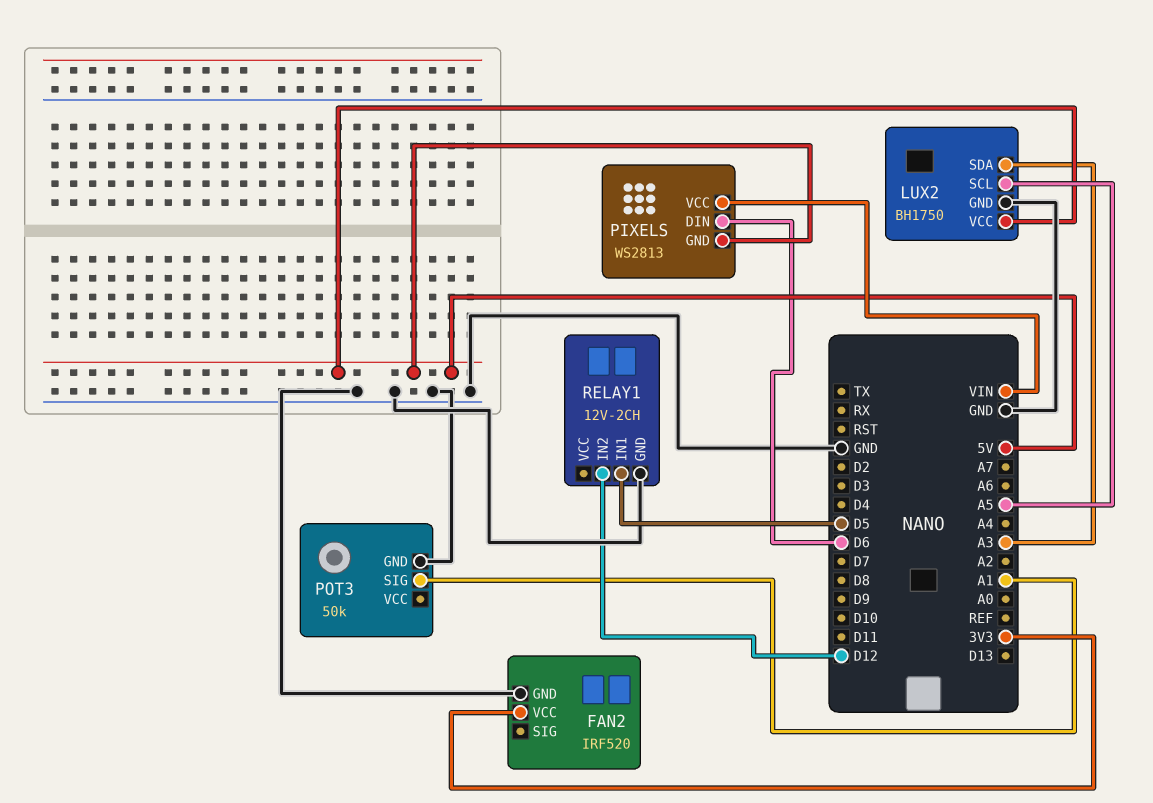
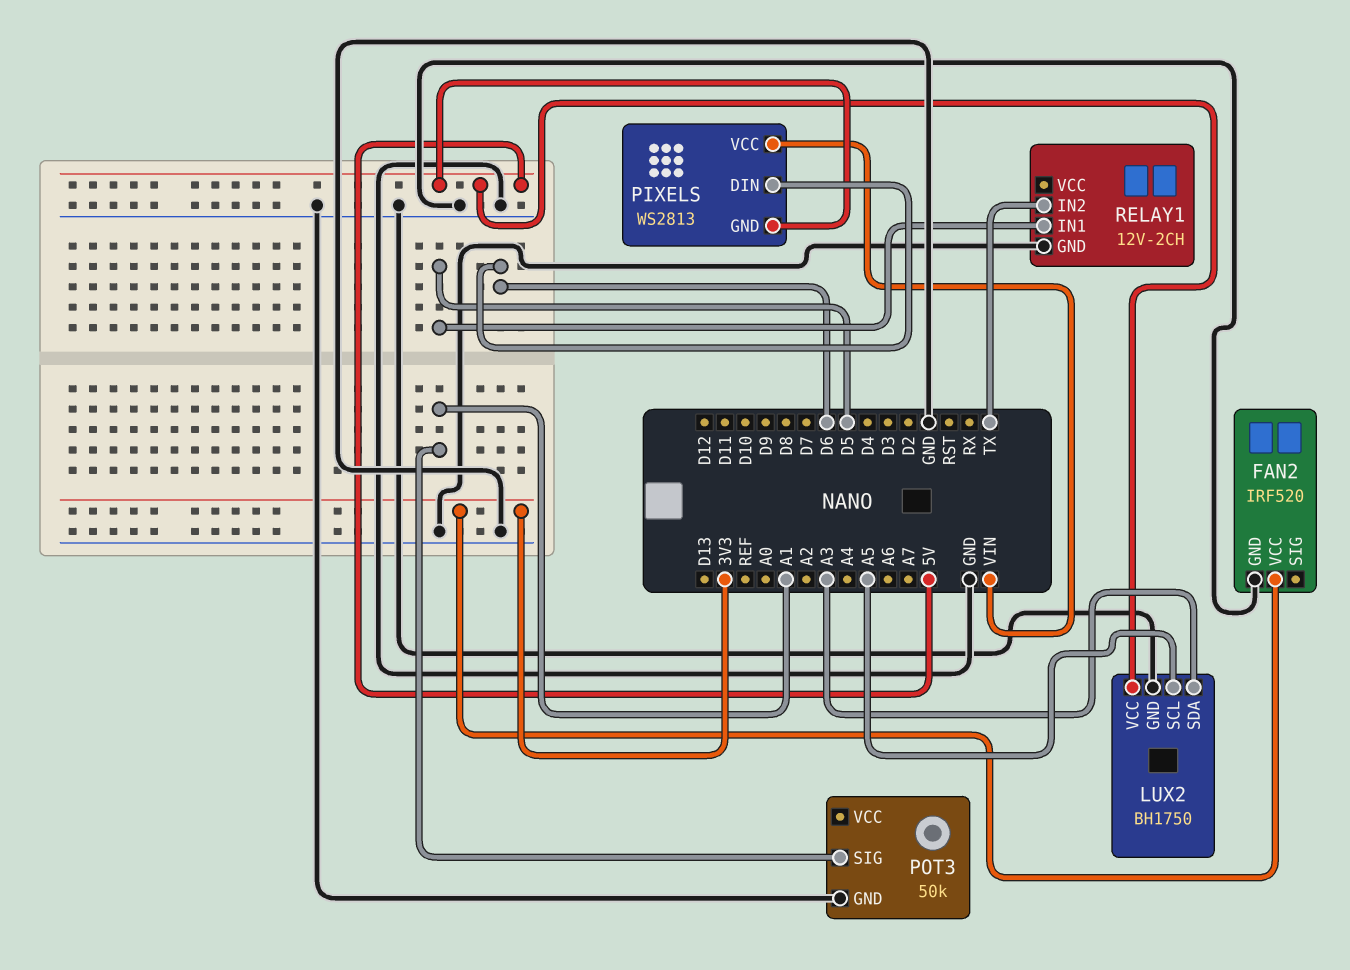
RELAY1 pin IN2: D12 -> TX

